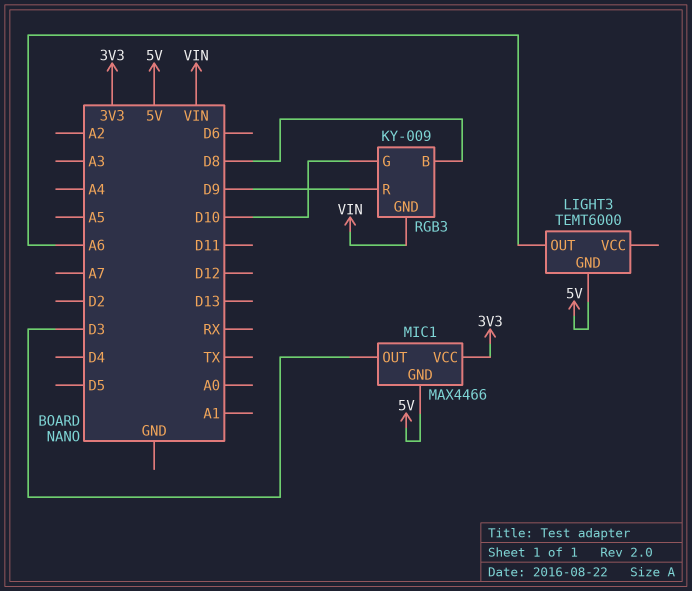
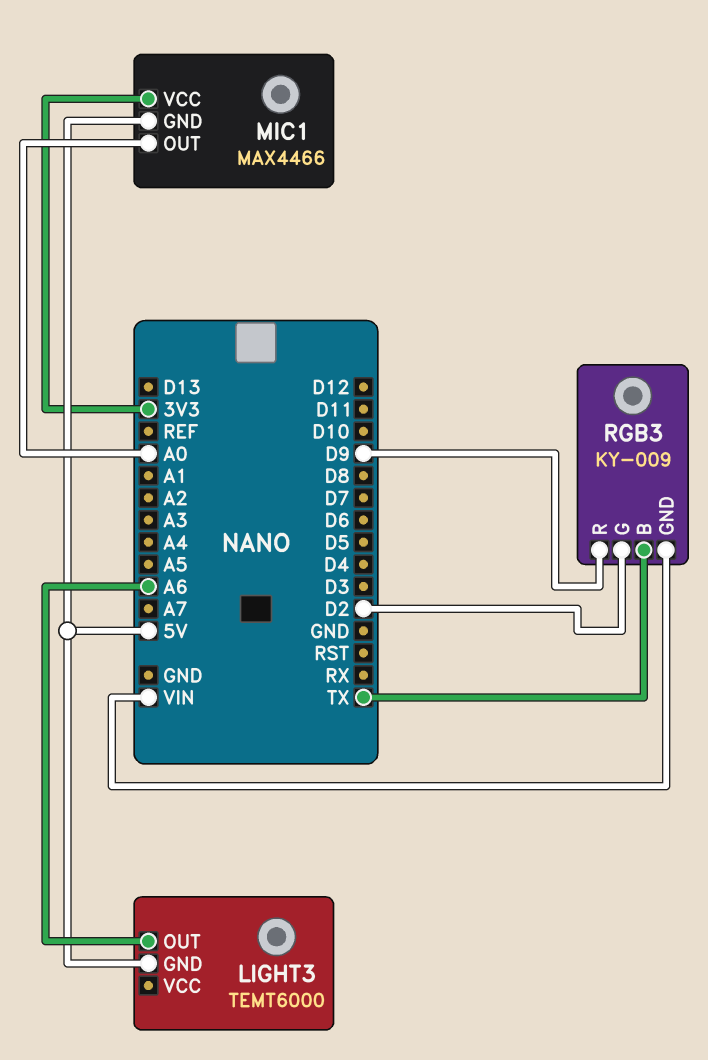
MIC1 pin OUT: D3 -> A0
RGB3 pin B: D8 -> TX
RGB3 pin G: D10 -> D2

